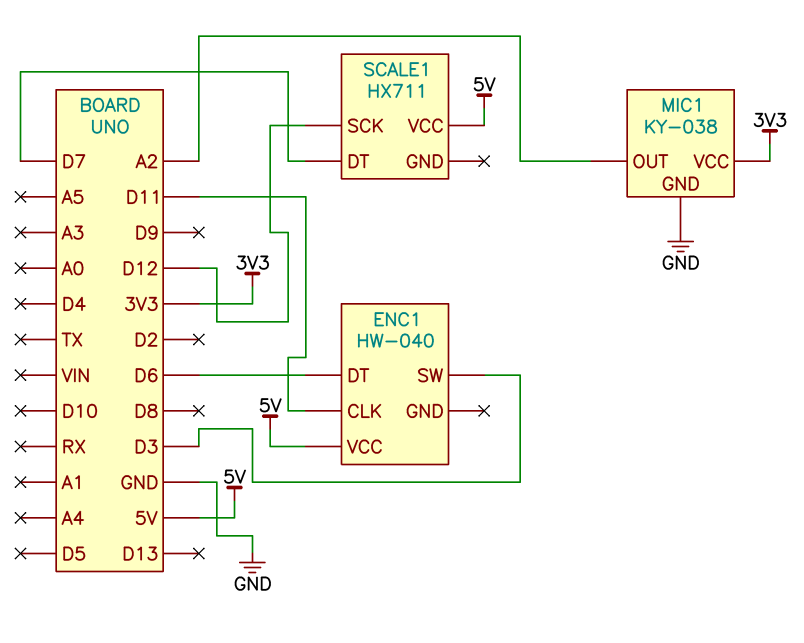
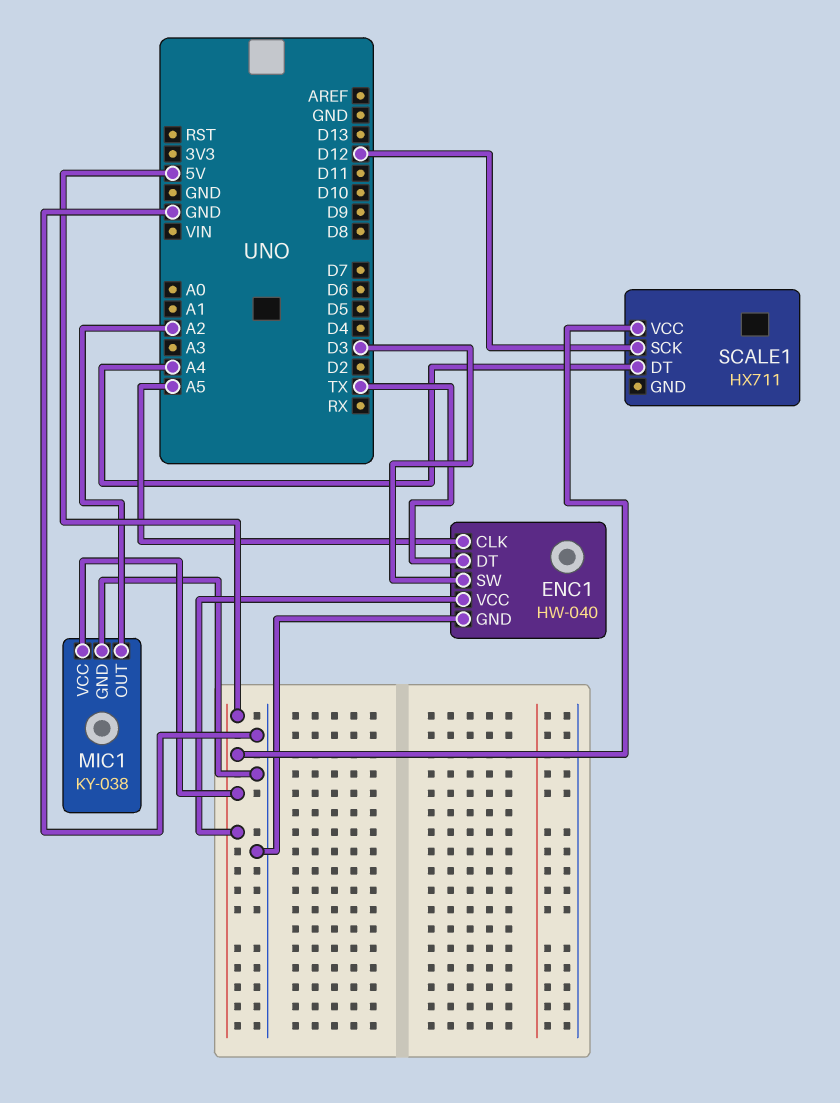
ENC1 pin CLK: D11 -> A5
ENC1 pin DT: D6 -> TX
ENC1 pin GND: none -> GND
MIC1 pin VCC: 3V3 -> 5V
SCALE1 pin DT: D7 -> A4

